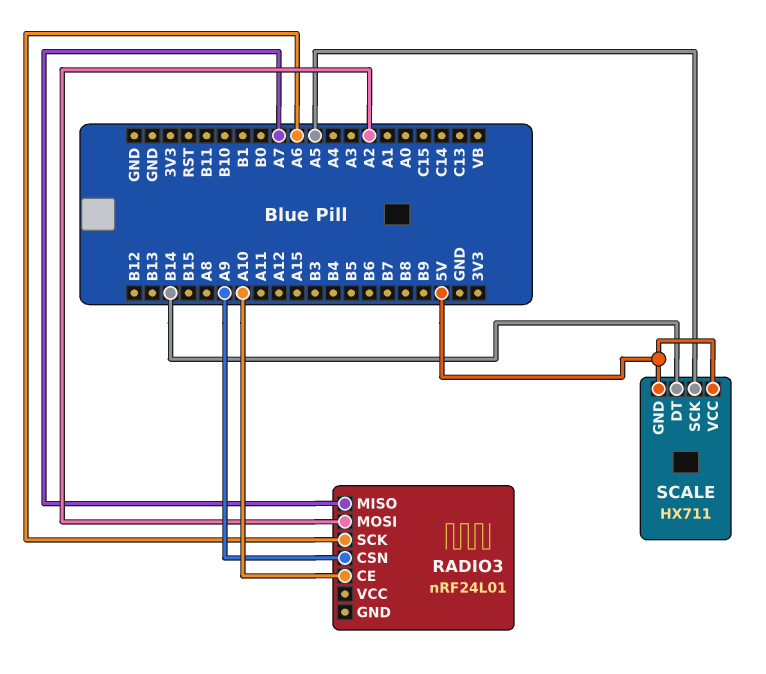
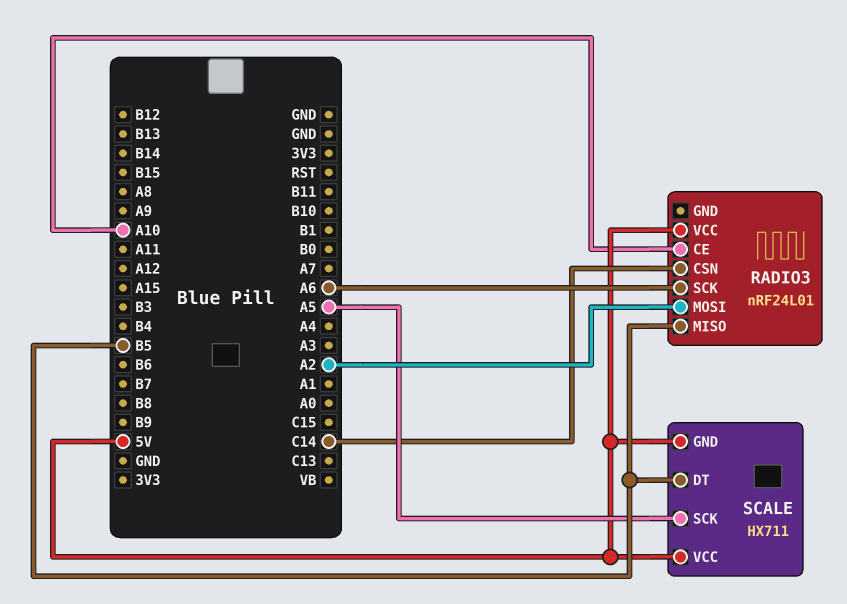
RADIO3 pin CSN: A9 -> C14
RADIO3 pin MISO: A7 -> B5
RADIO3 pin VCC: none -> 5V
SCALE pin DT: B14 -> B5

